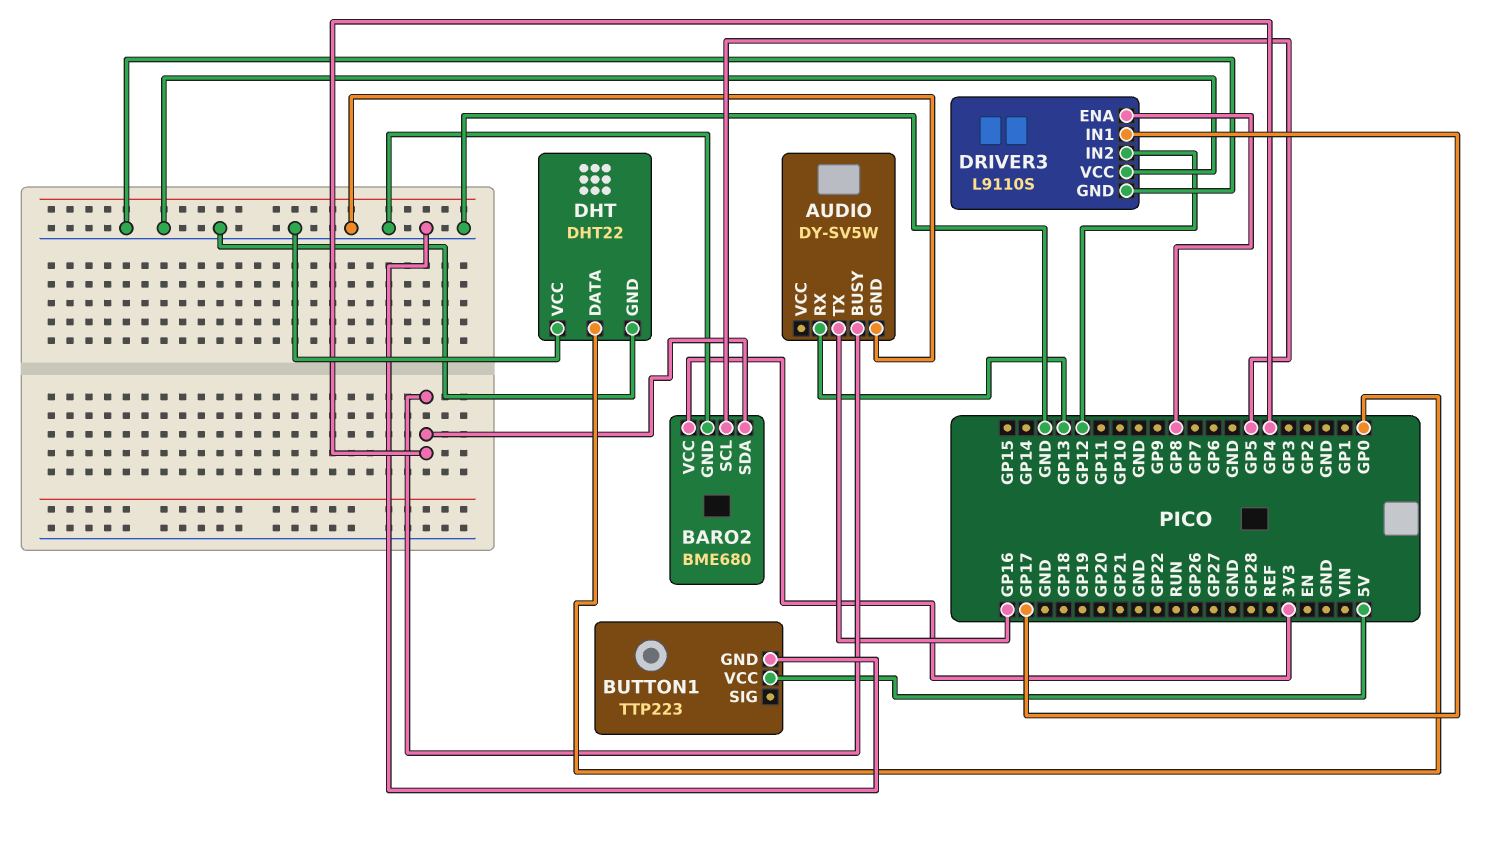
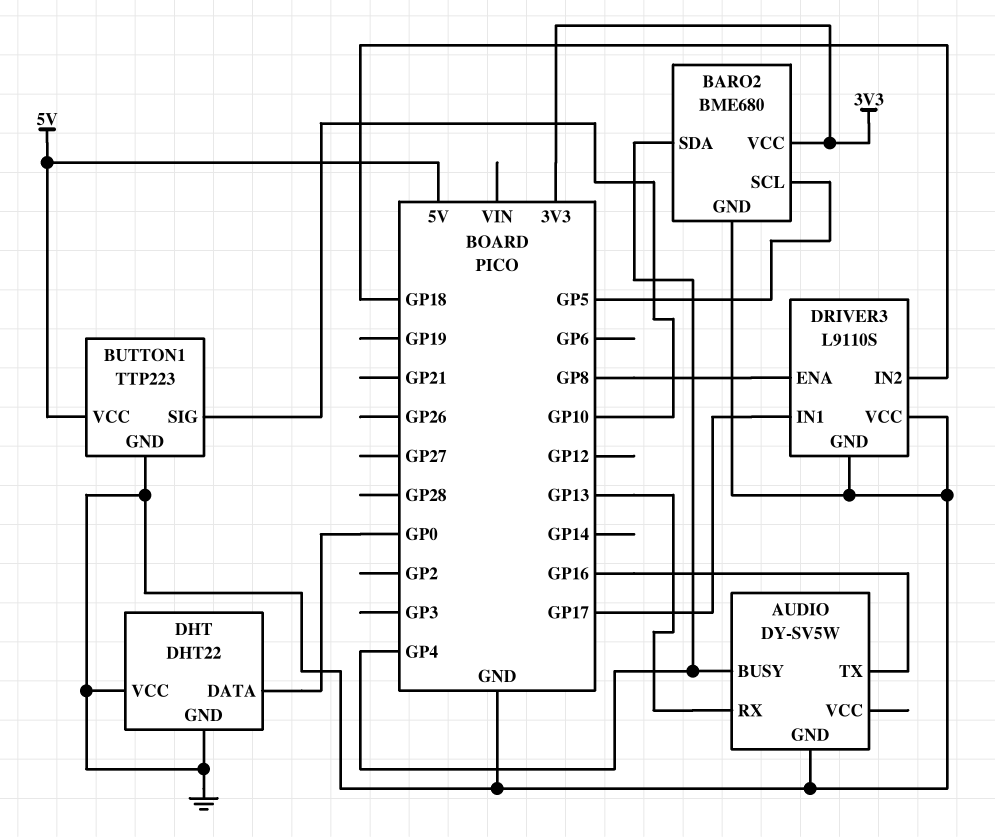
BUTTON1 pin SIG: none -> GP10
DRIVER3 pin IN2: GP12 -> GP18

